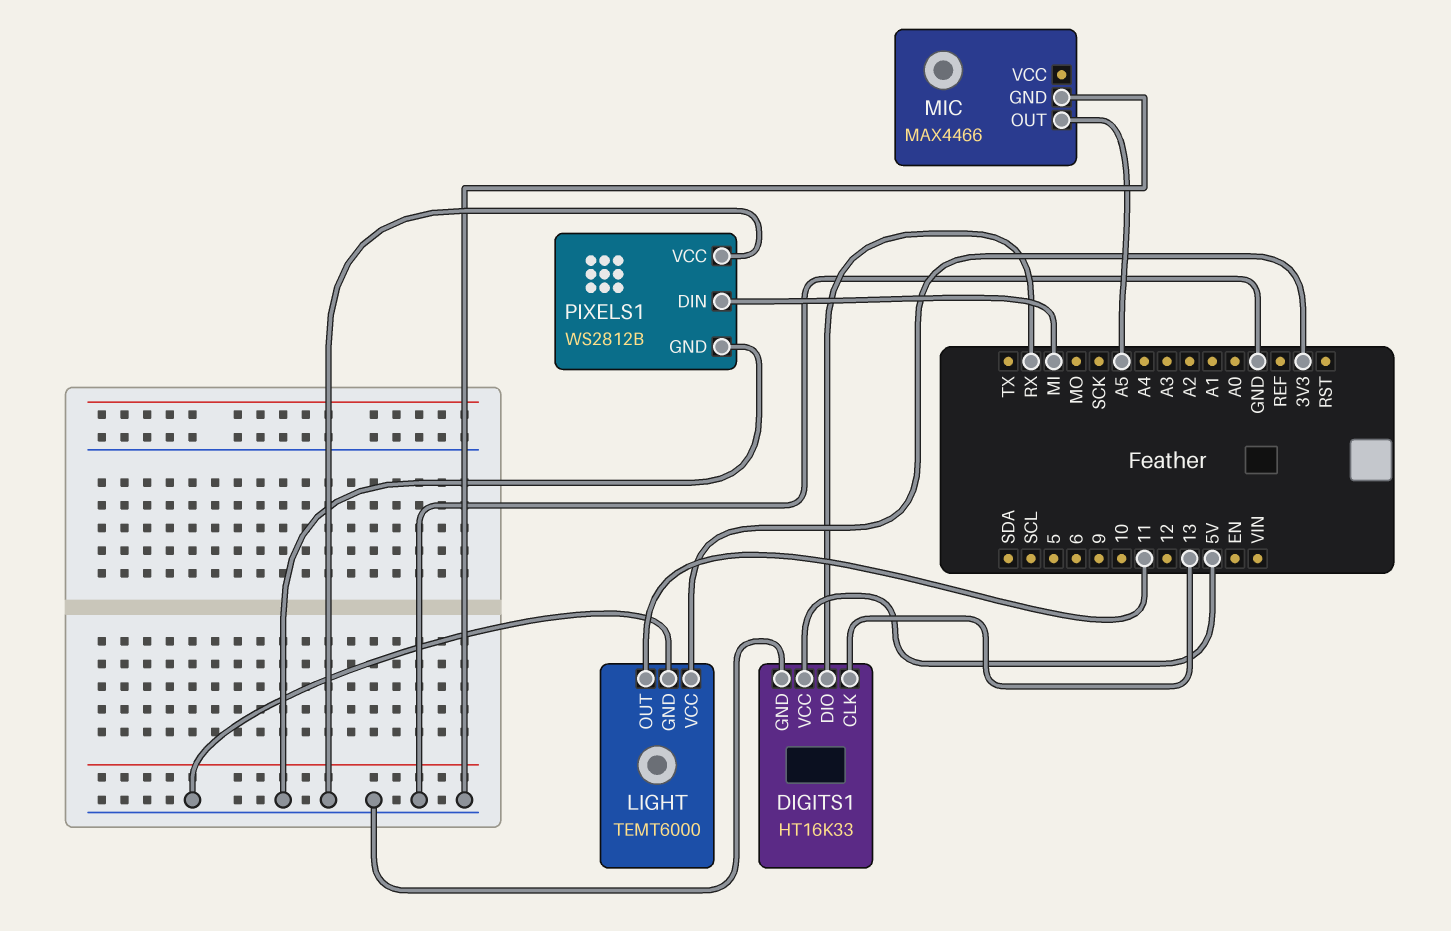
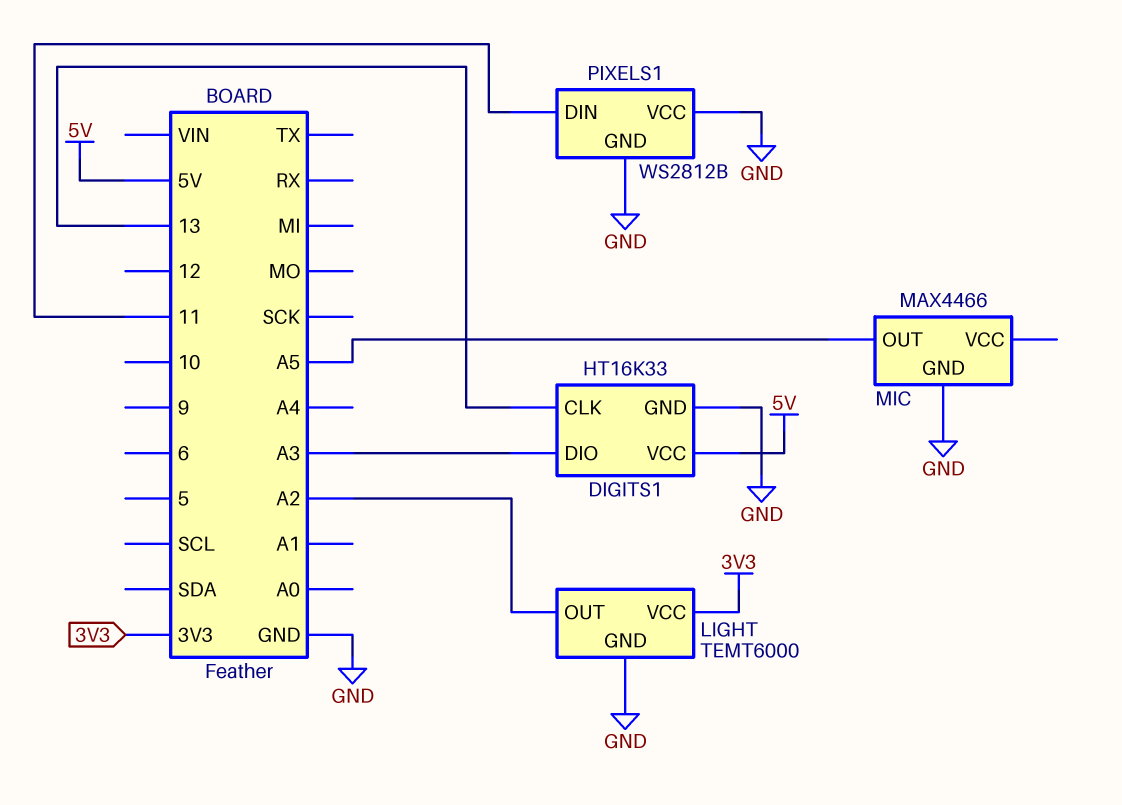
DIGITS1 pin DIO: RX -> A3
LIGHT pin OUT: 11 -> A2
PIXELS1 pin DIN: MI -> 11

